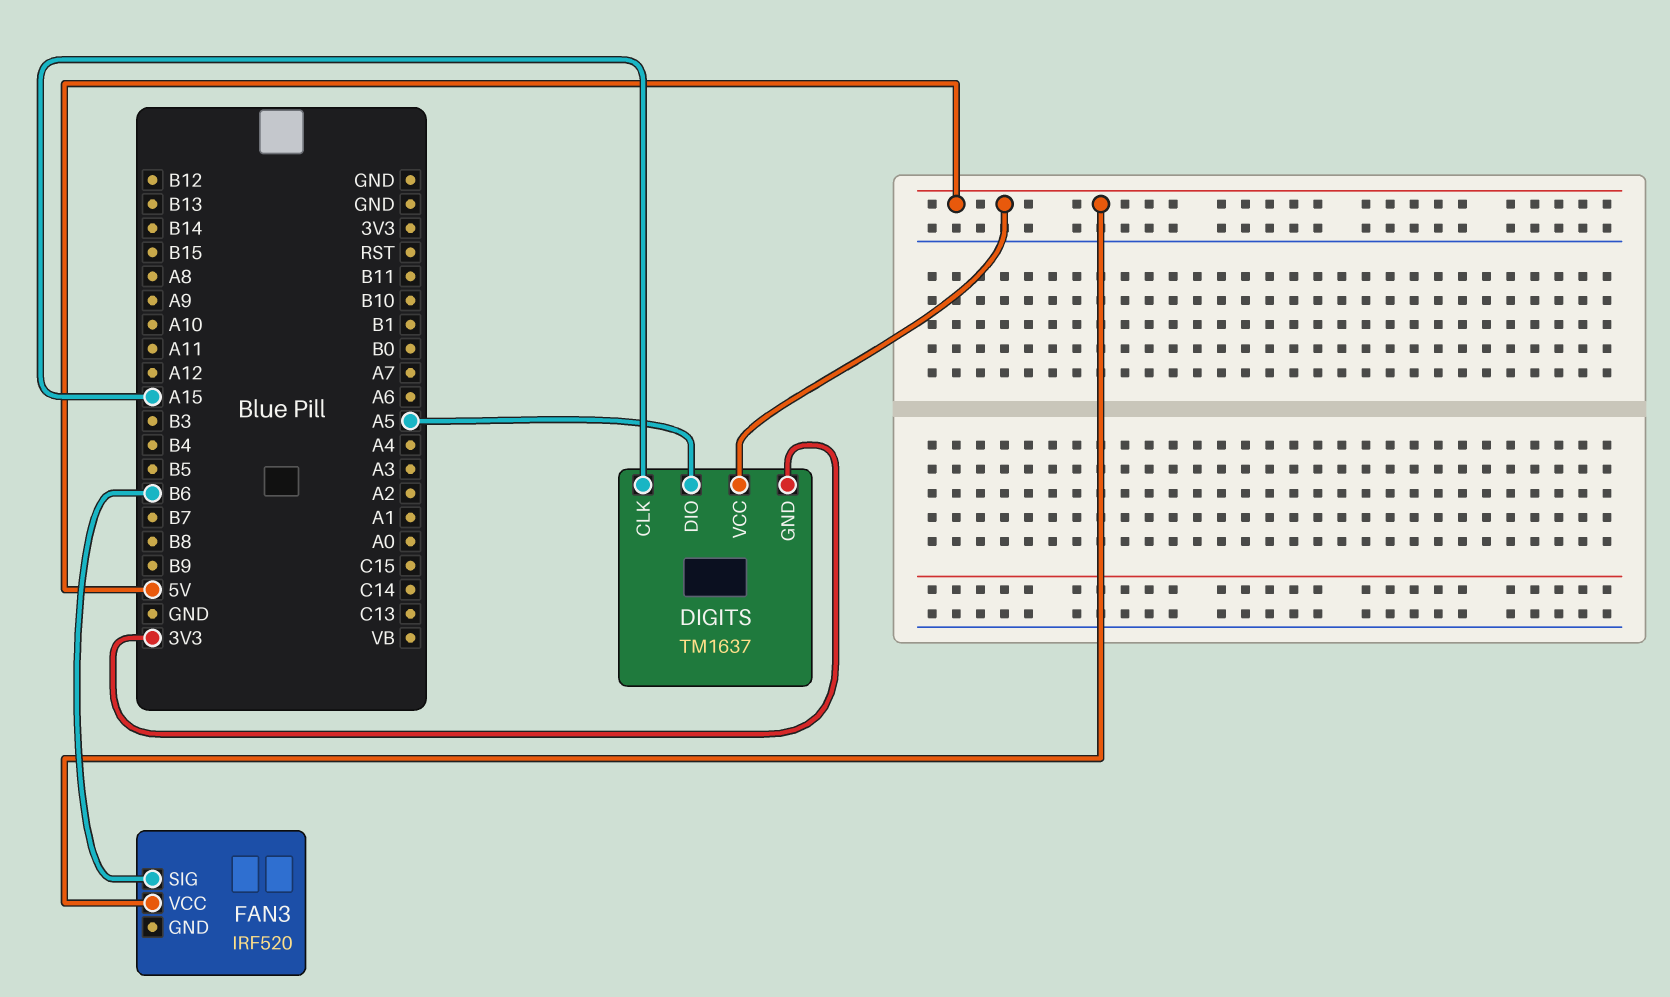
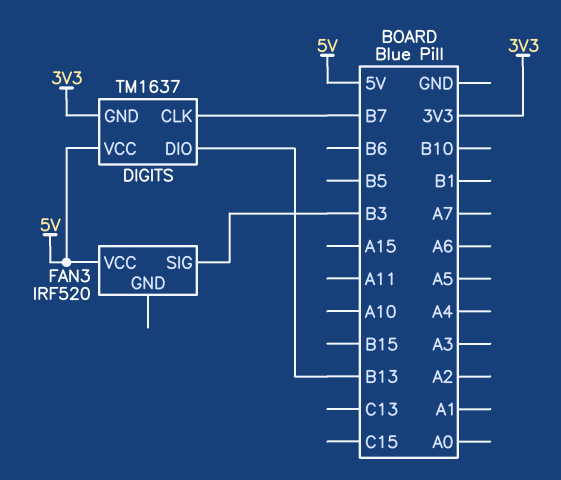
DIGITS pin CLK: A15 -> B7
DIGITS pin DIO: A5 -> B13
FAN3 pin SIG: B6 -> B3

